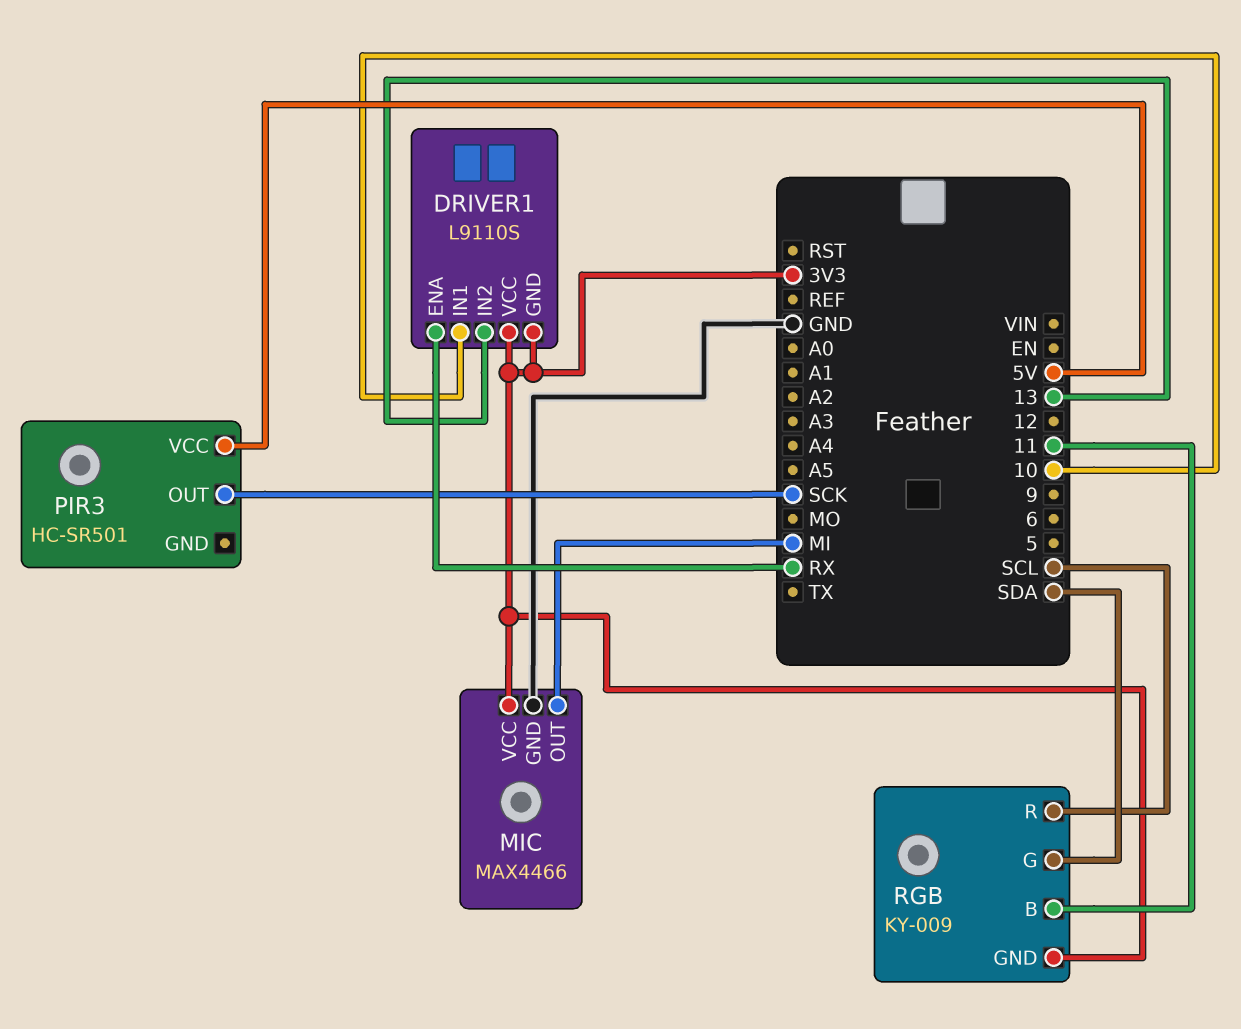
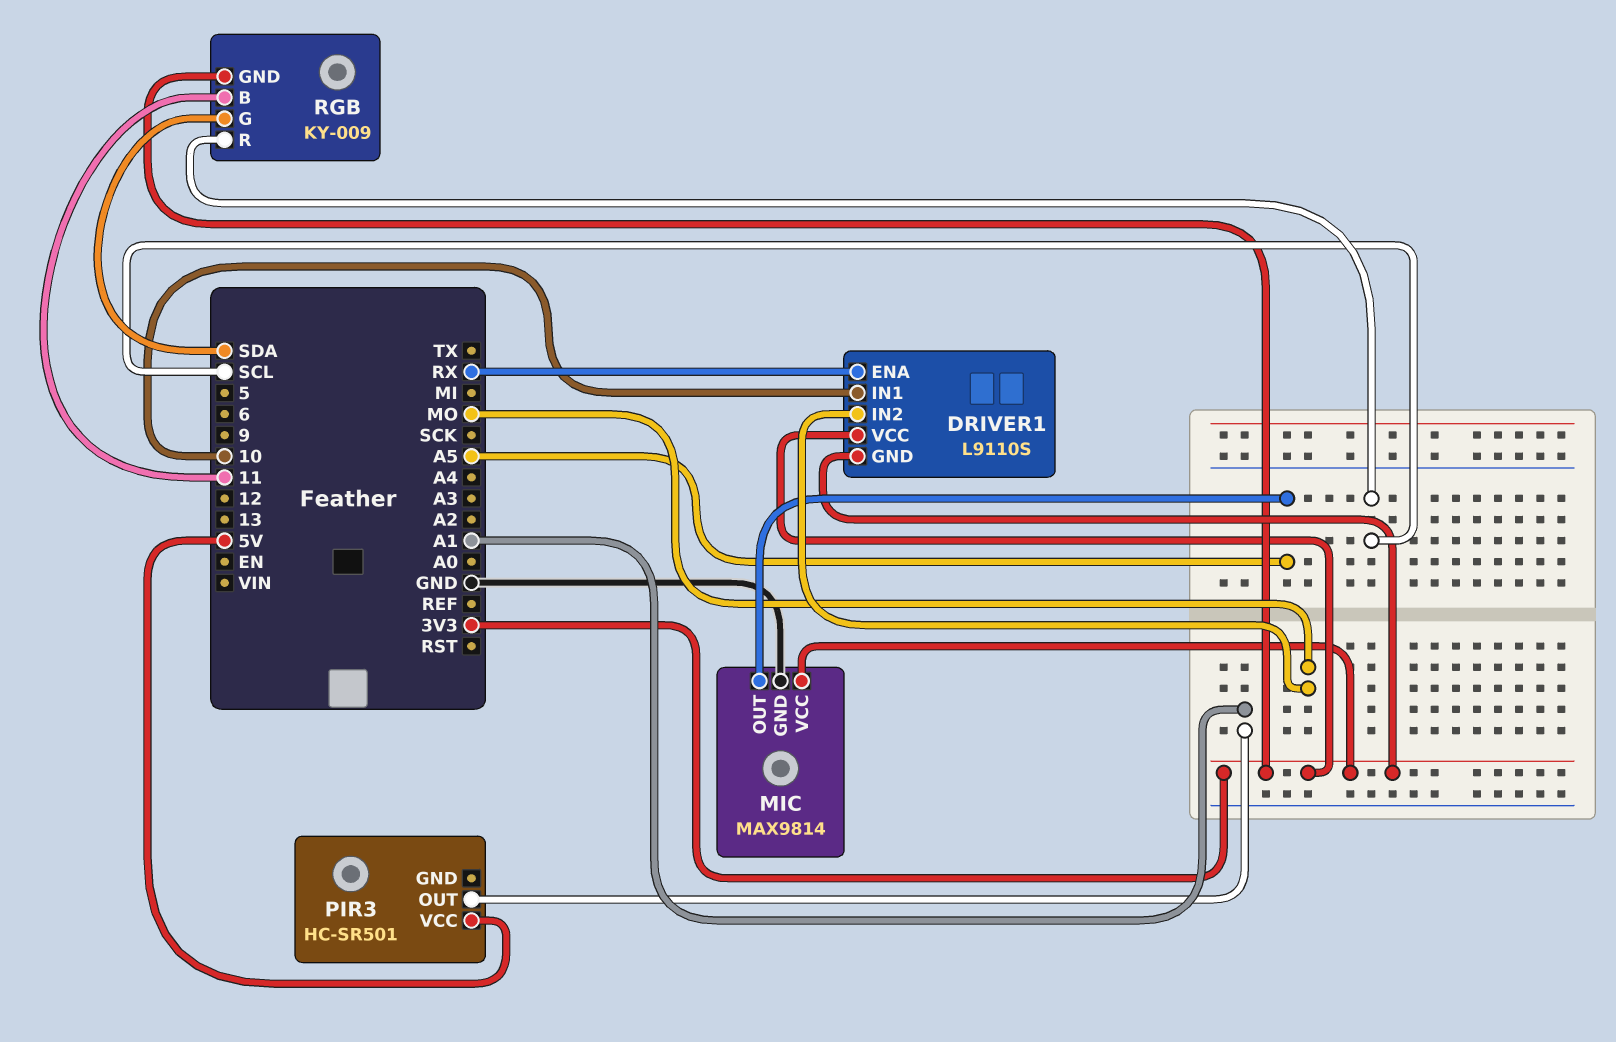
DRIVER1 pin IN2: 13 -> MO
MIC: MAX4466 -> MAX9814
MIC pin OUT: MI -> A5
PIR3 pin OUT: SCK -> A1

